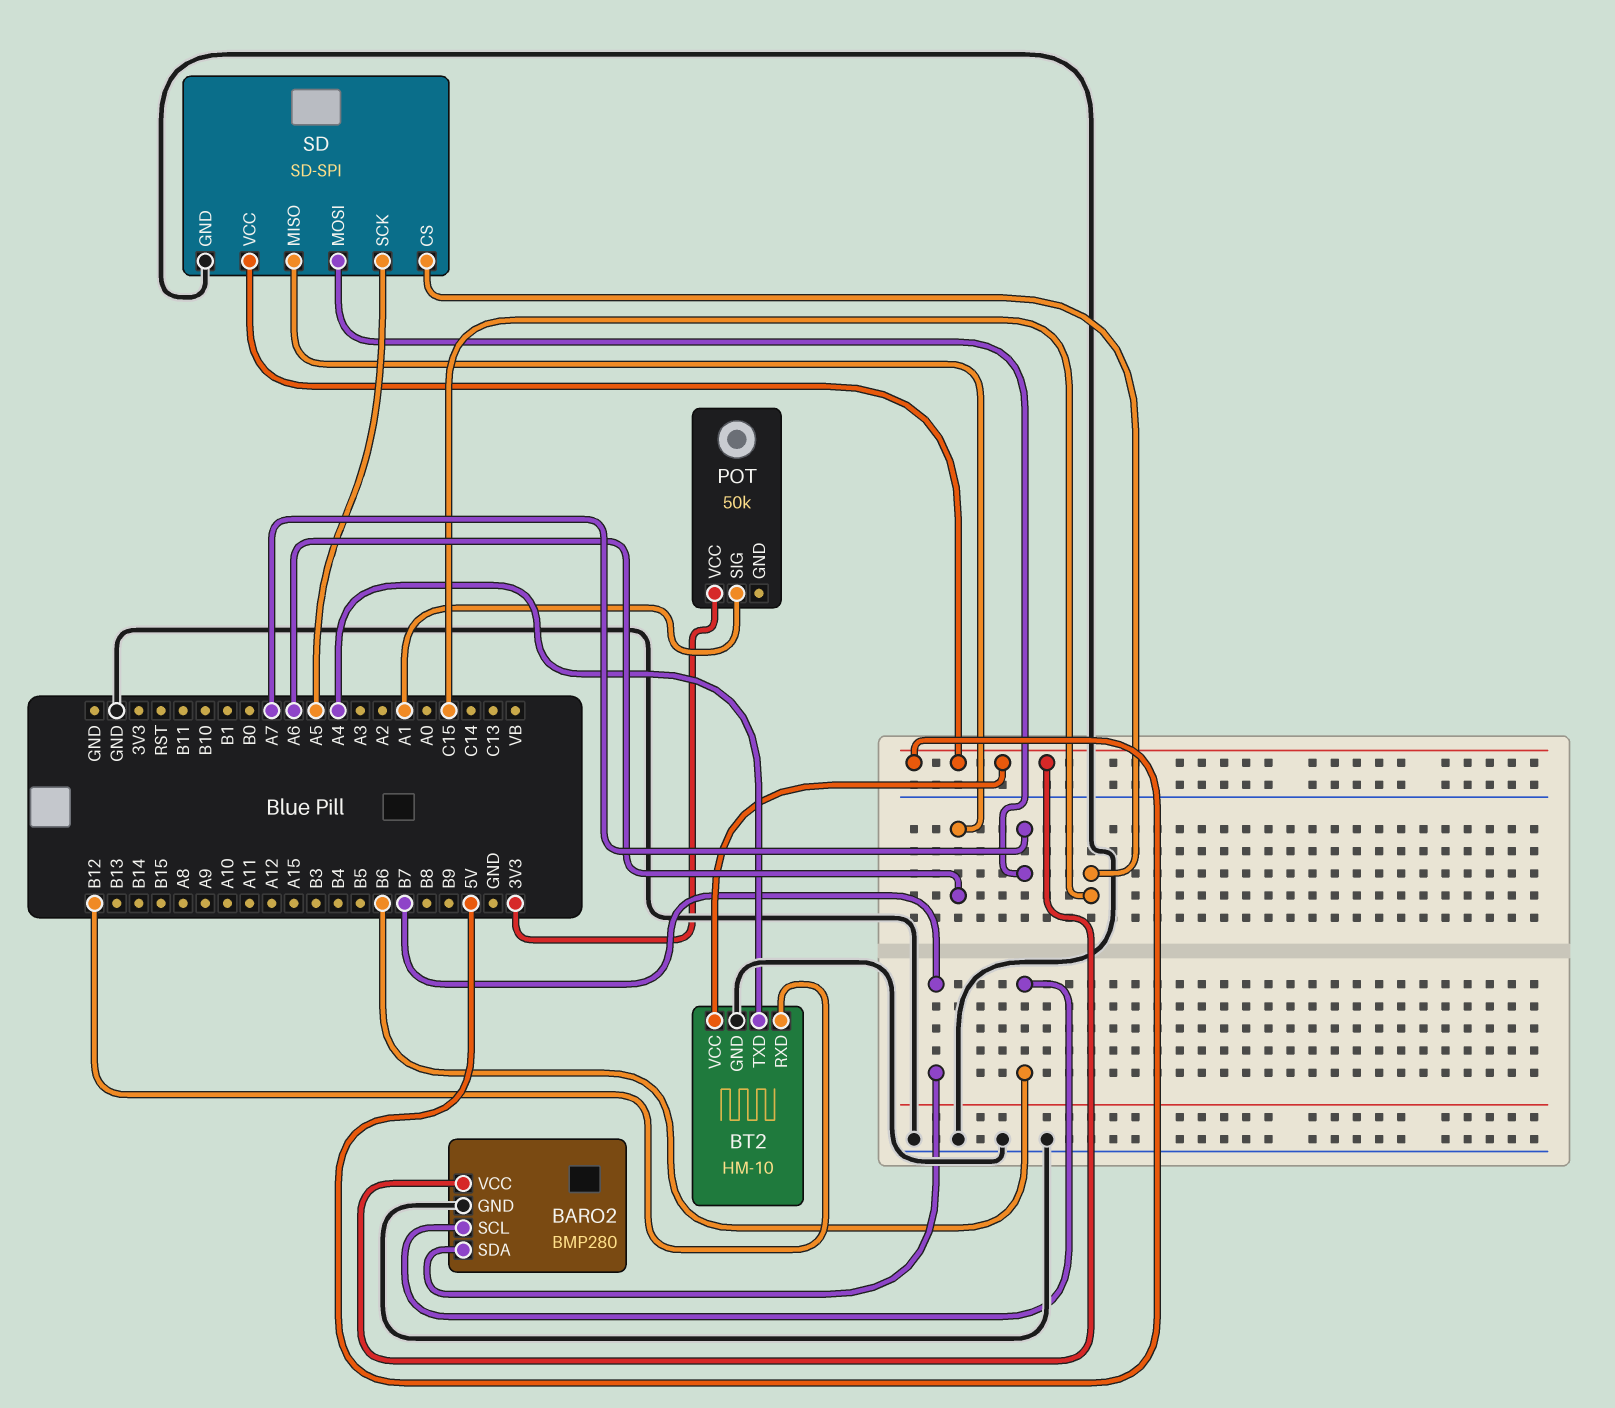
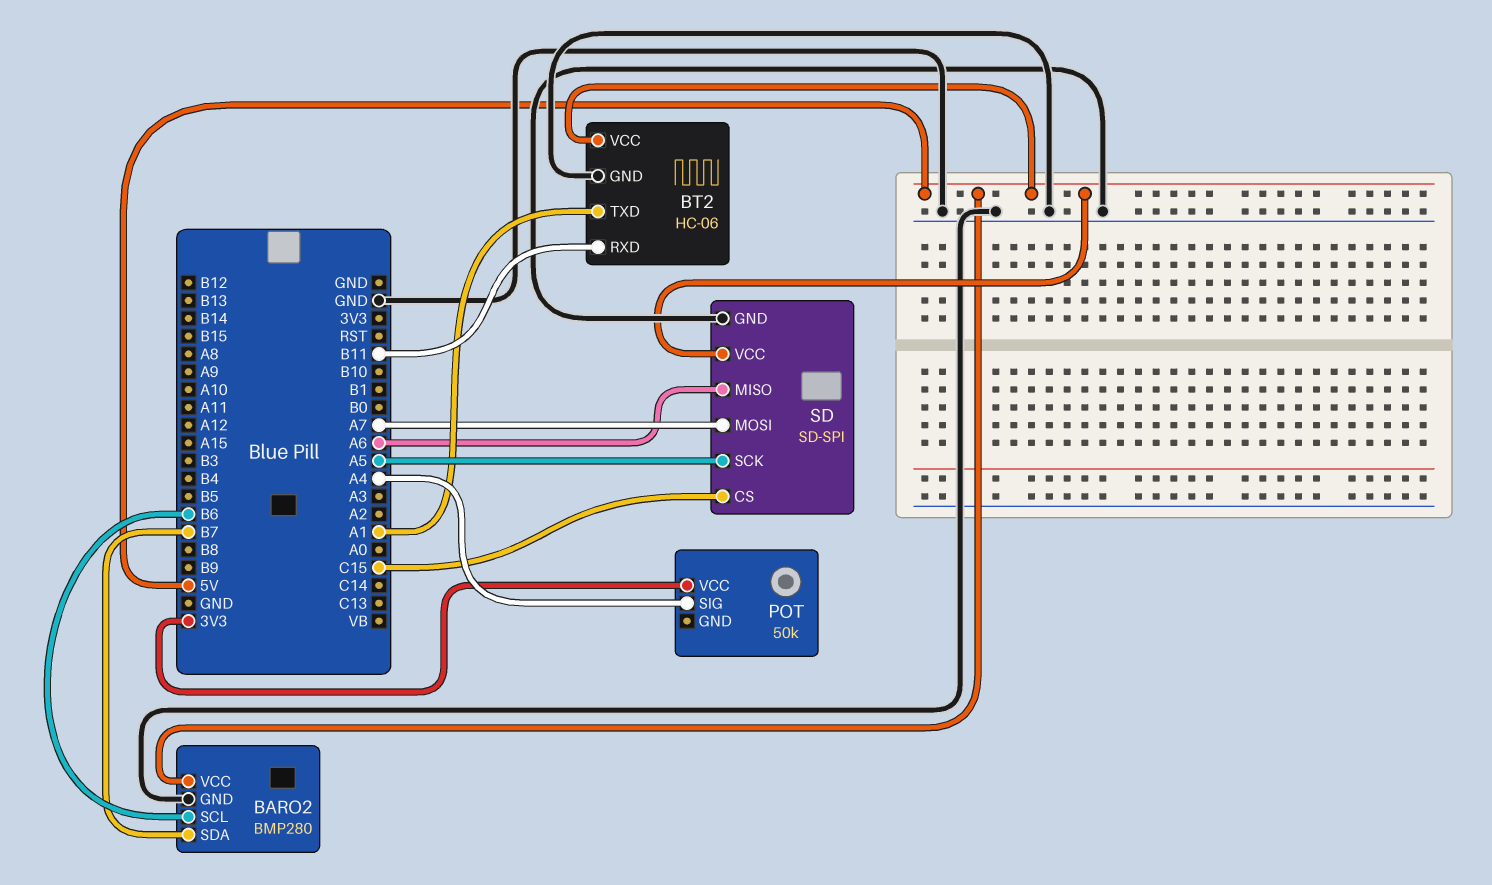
BT2: HM-10 -> HC-06
BT2 pin RXD: B12 -> B11
BT2 pin TXD: A4 -> A1
POT pin SIG: A1 -> A4

